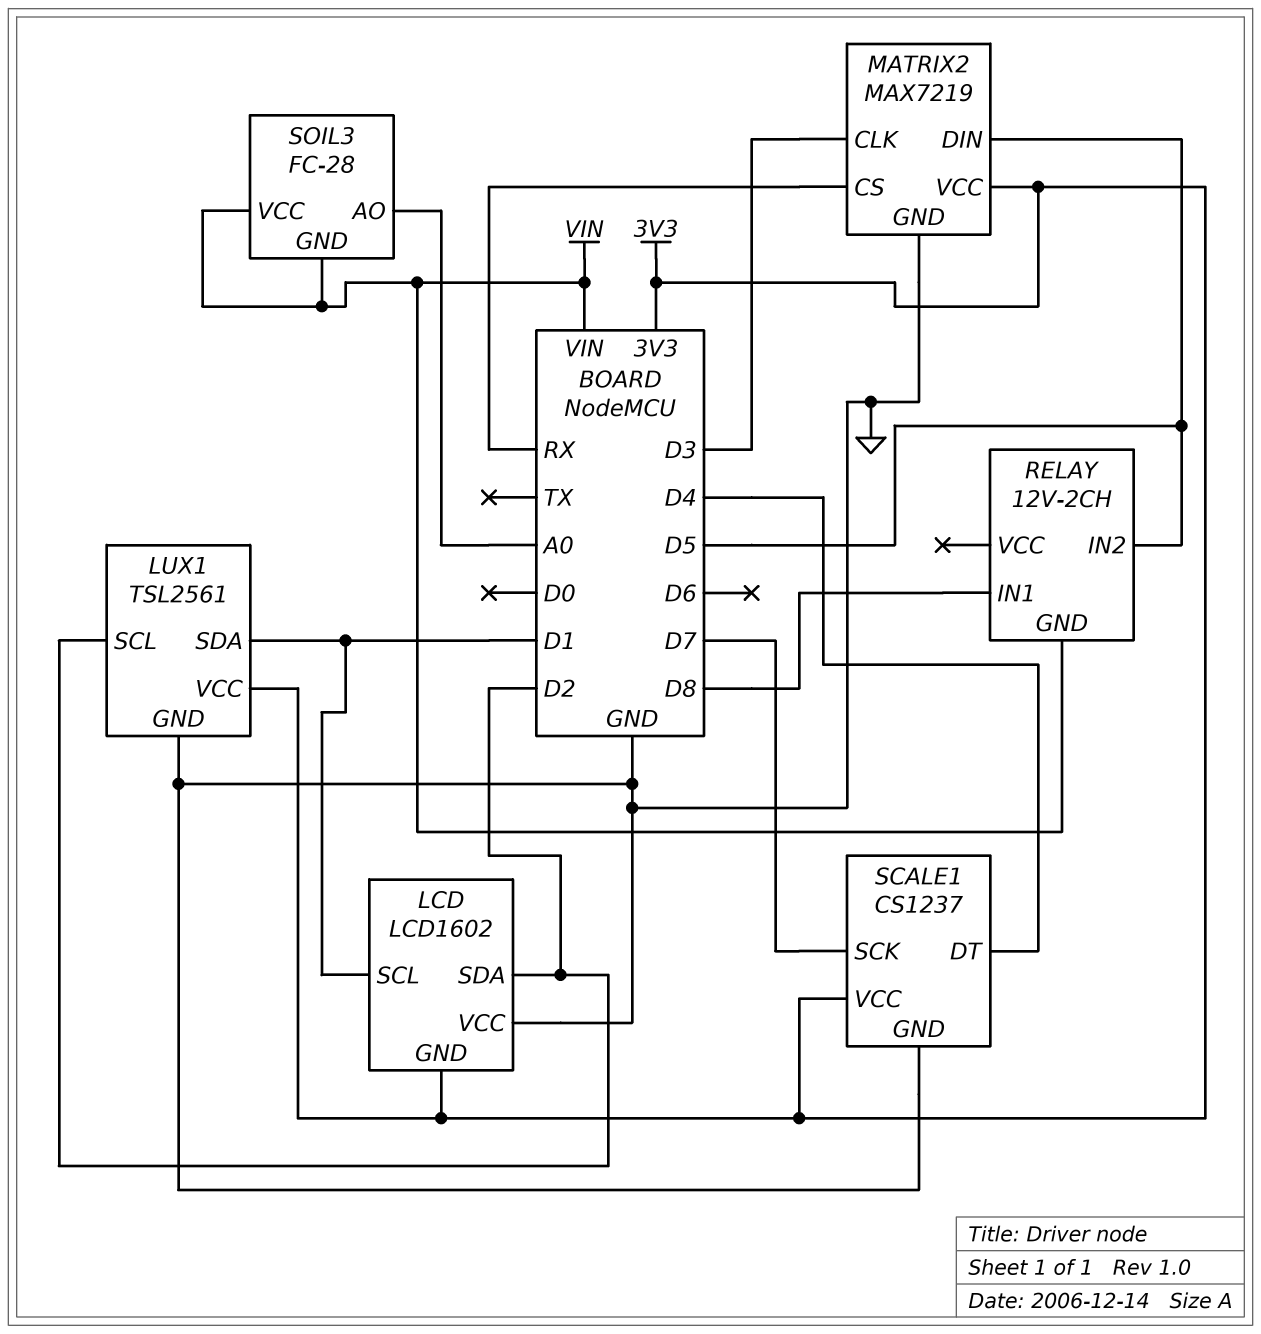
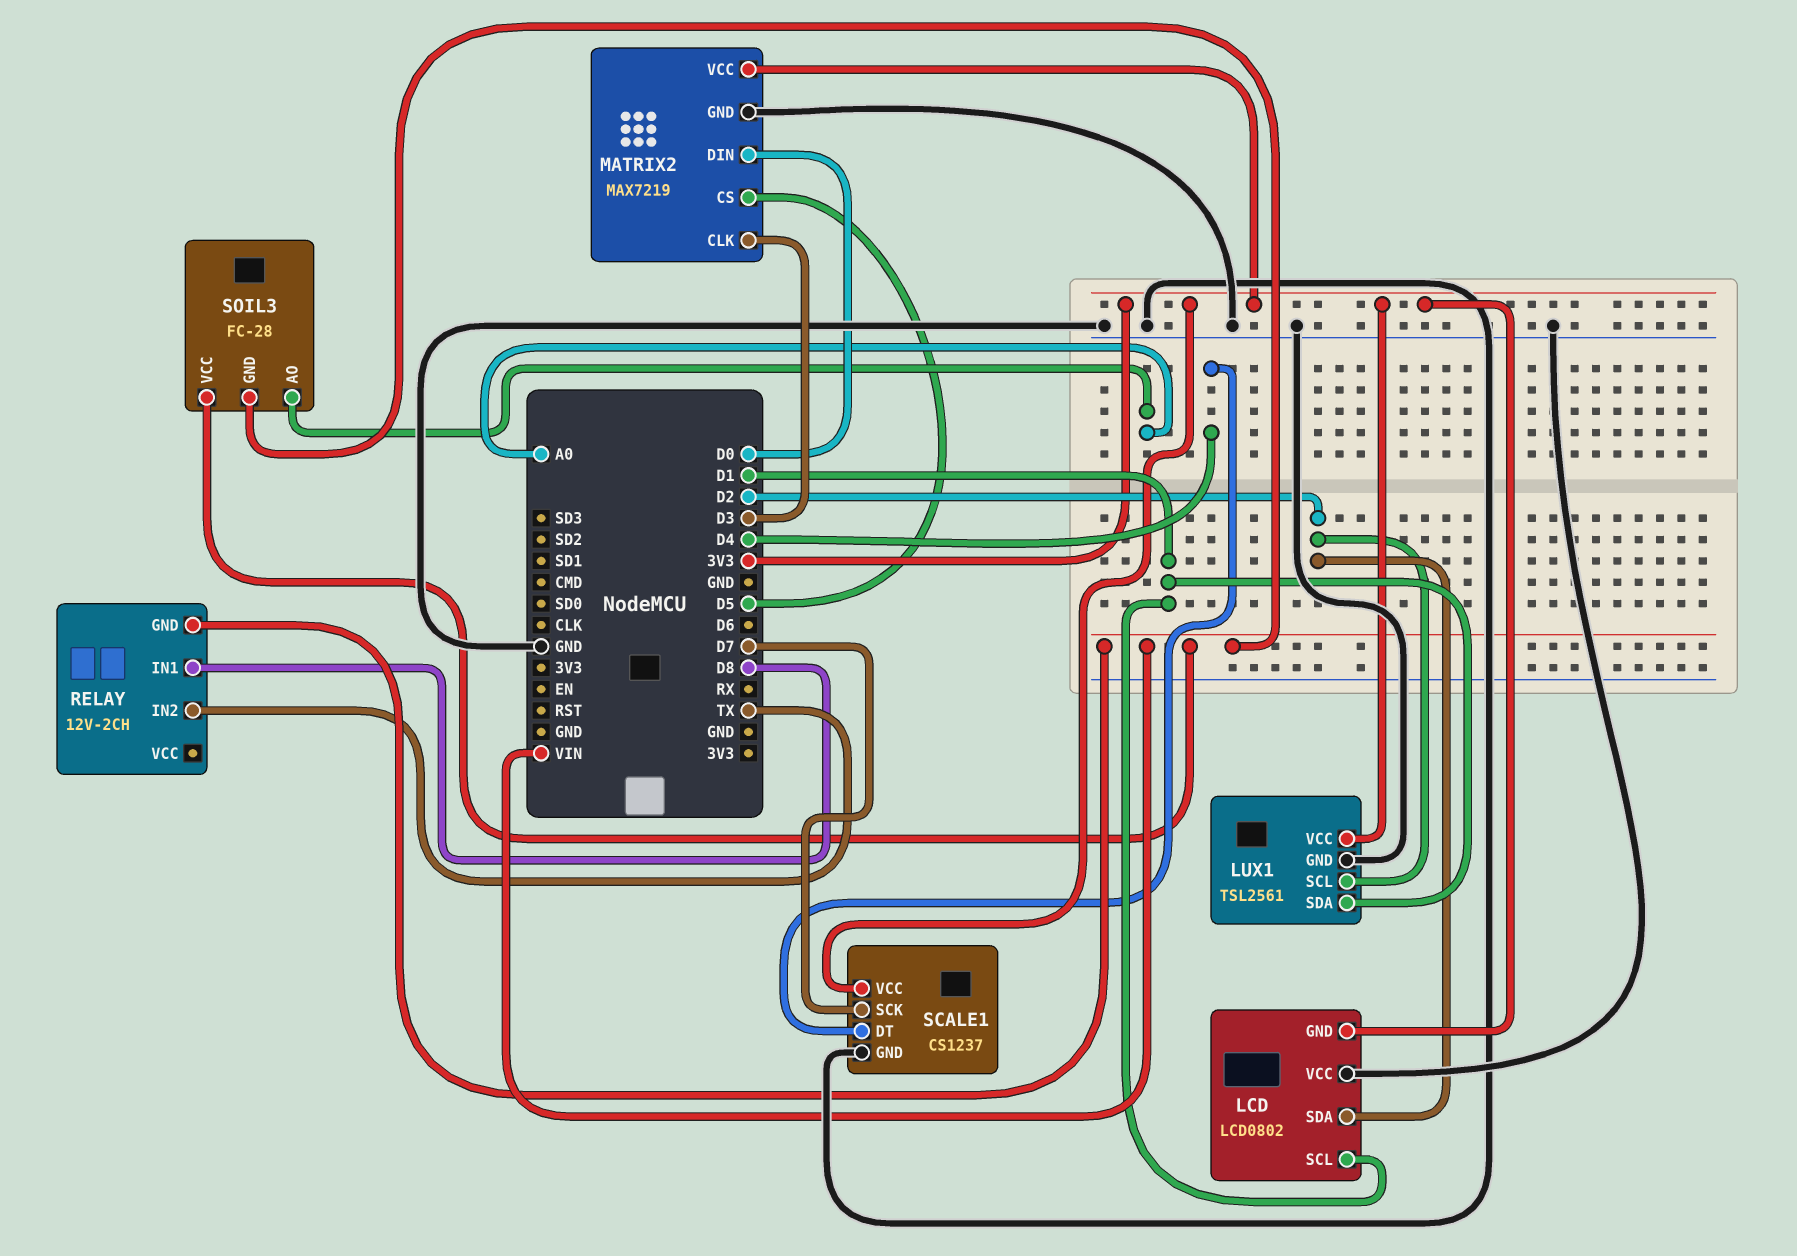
LCD: LCD1602 -> LCD0802
MATRIX2 pin CS: RX -> D5
MATRIX2 pin DIN: D5 -> D0
RELAY pin IN2: D5 -> TX

